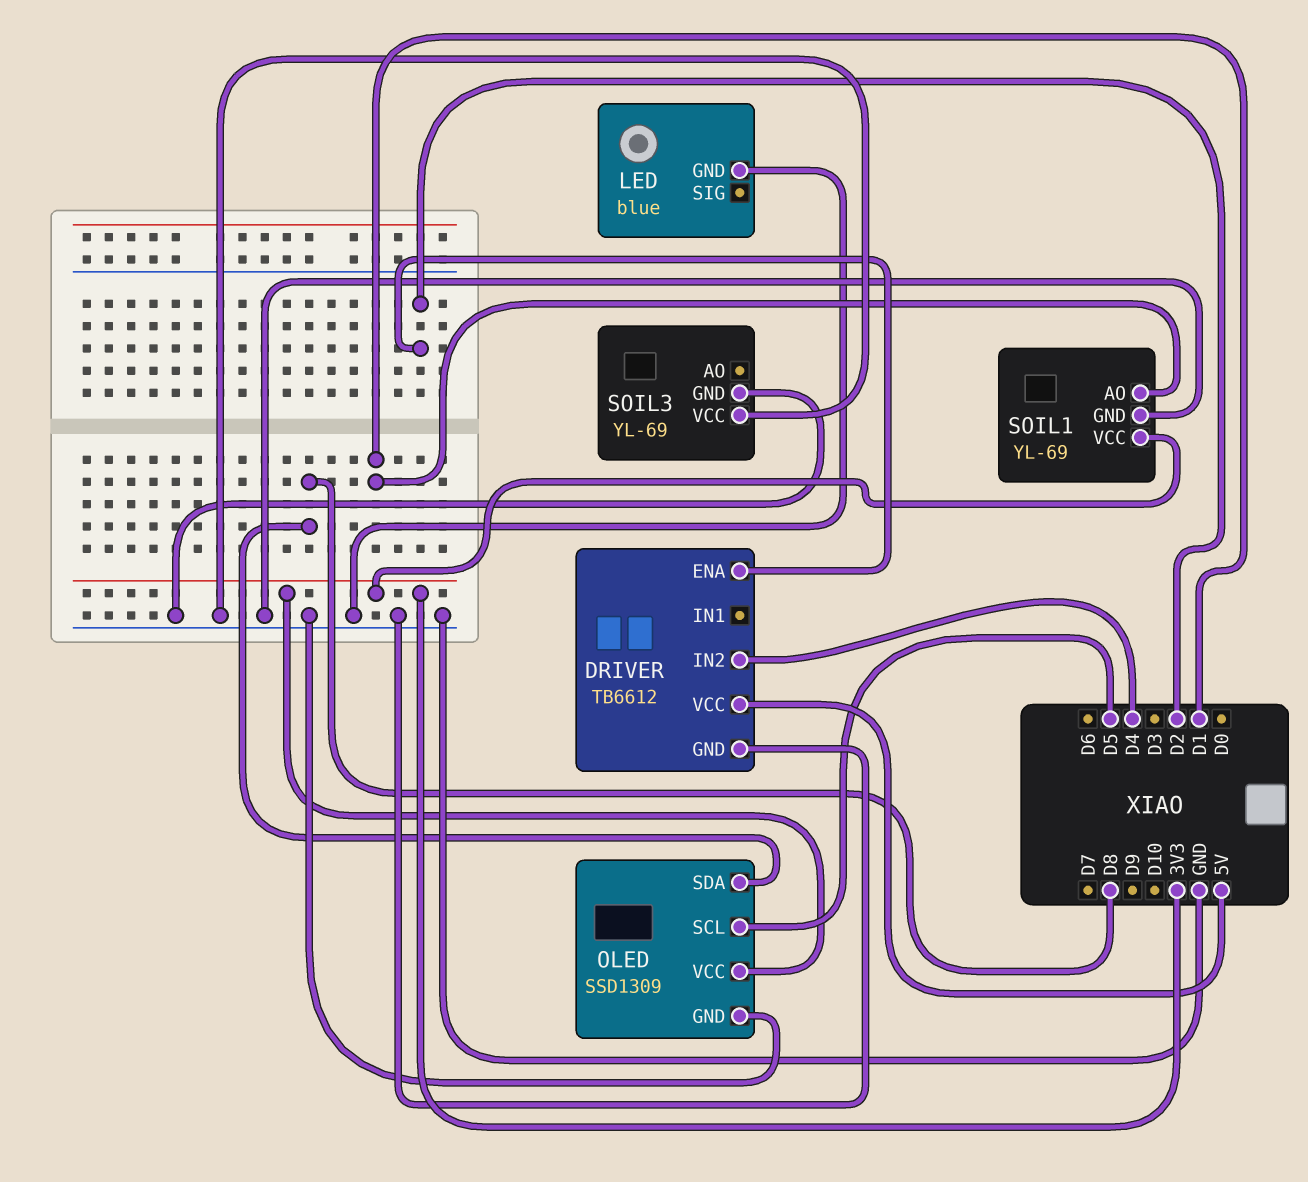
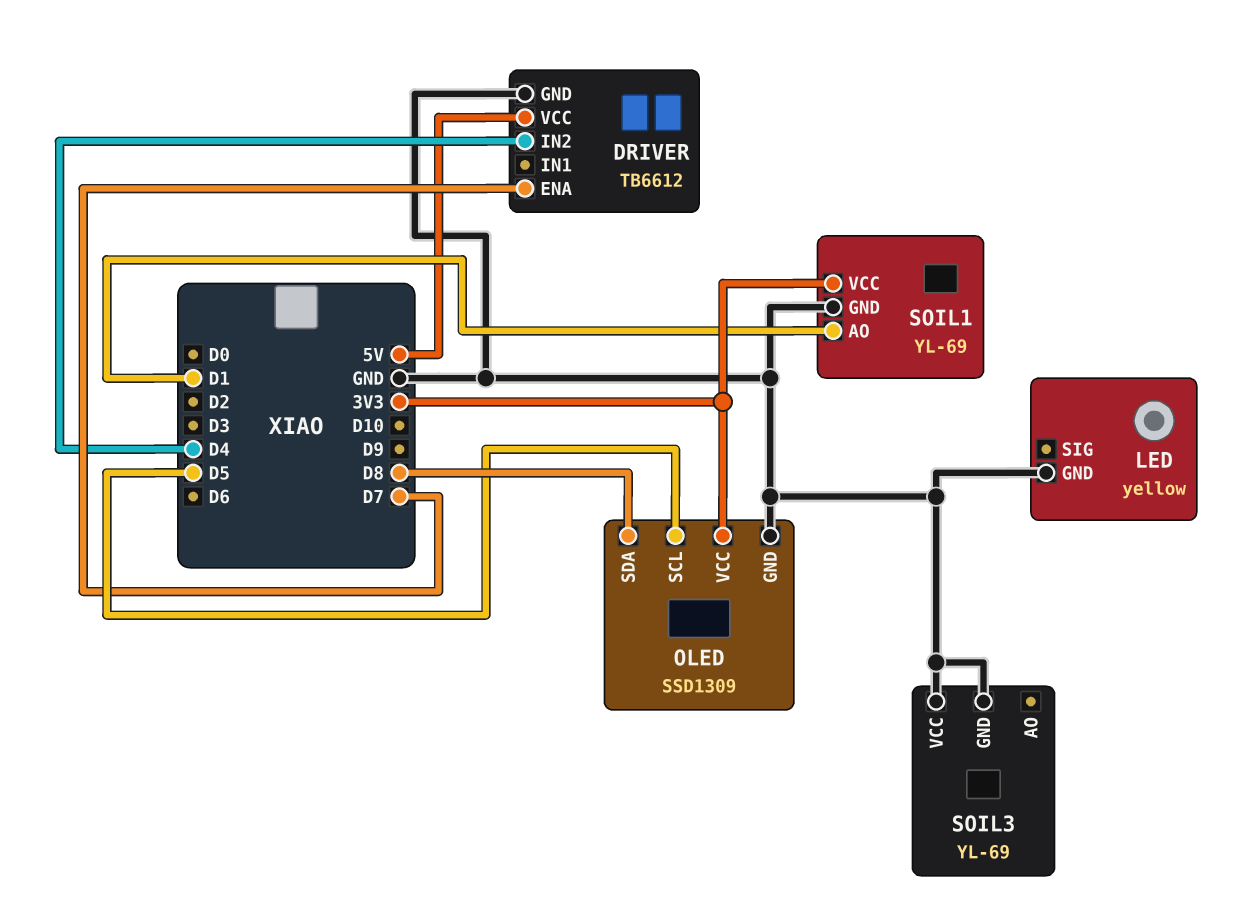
DRIVER pin ENA: D2 -> D7
LED: blue -> yellow

